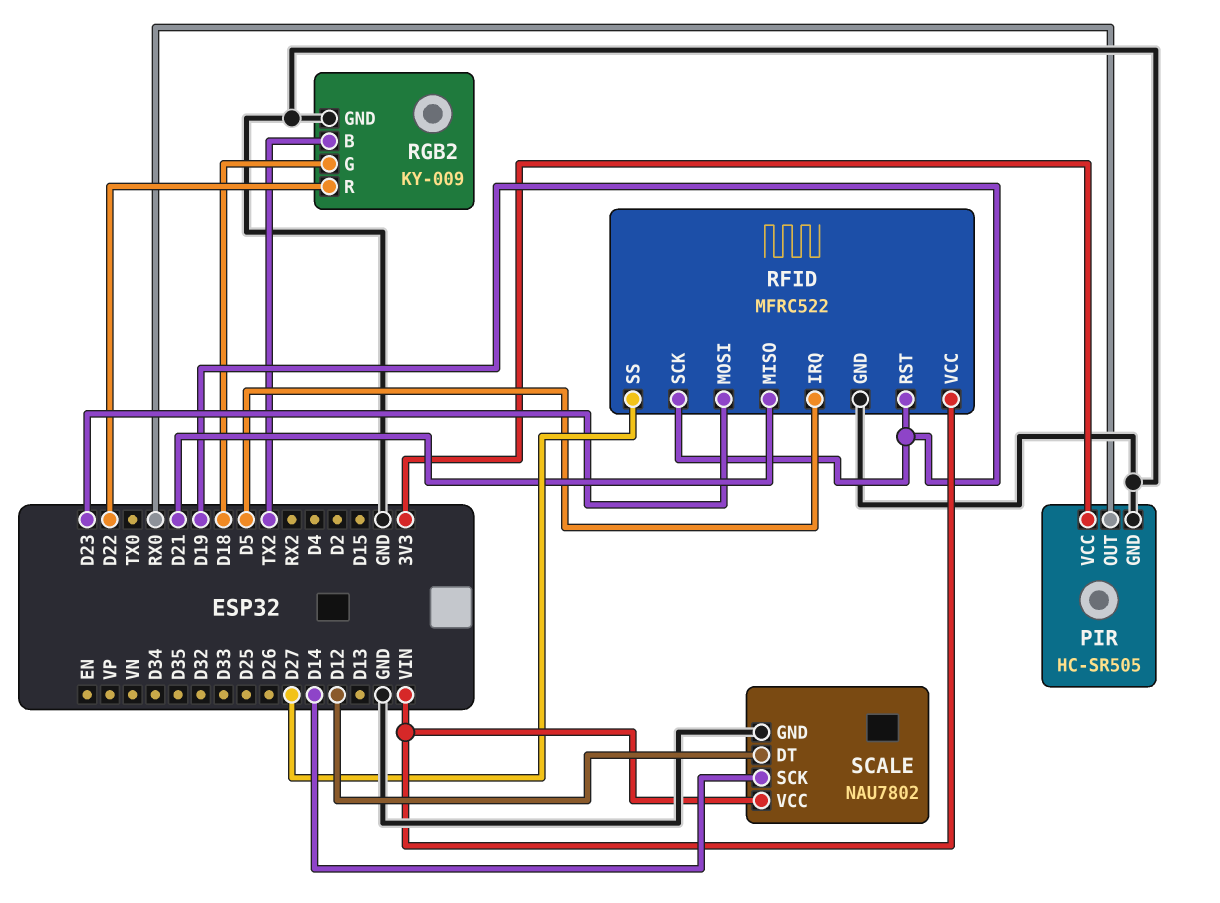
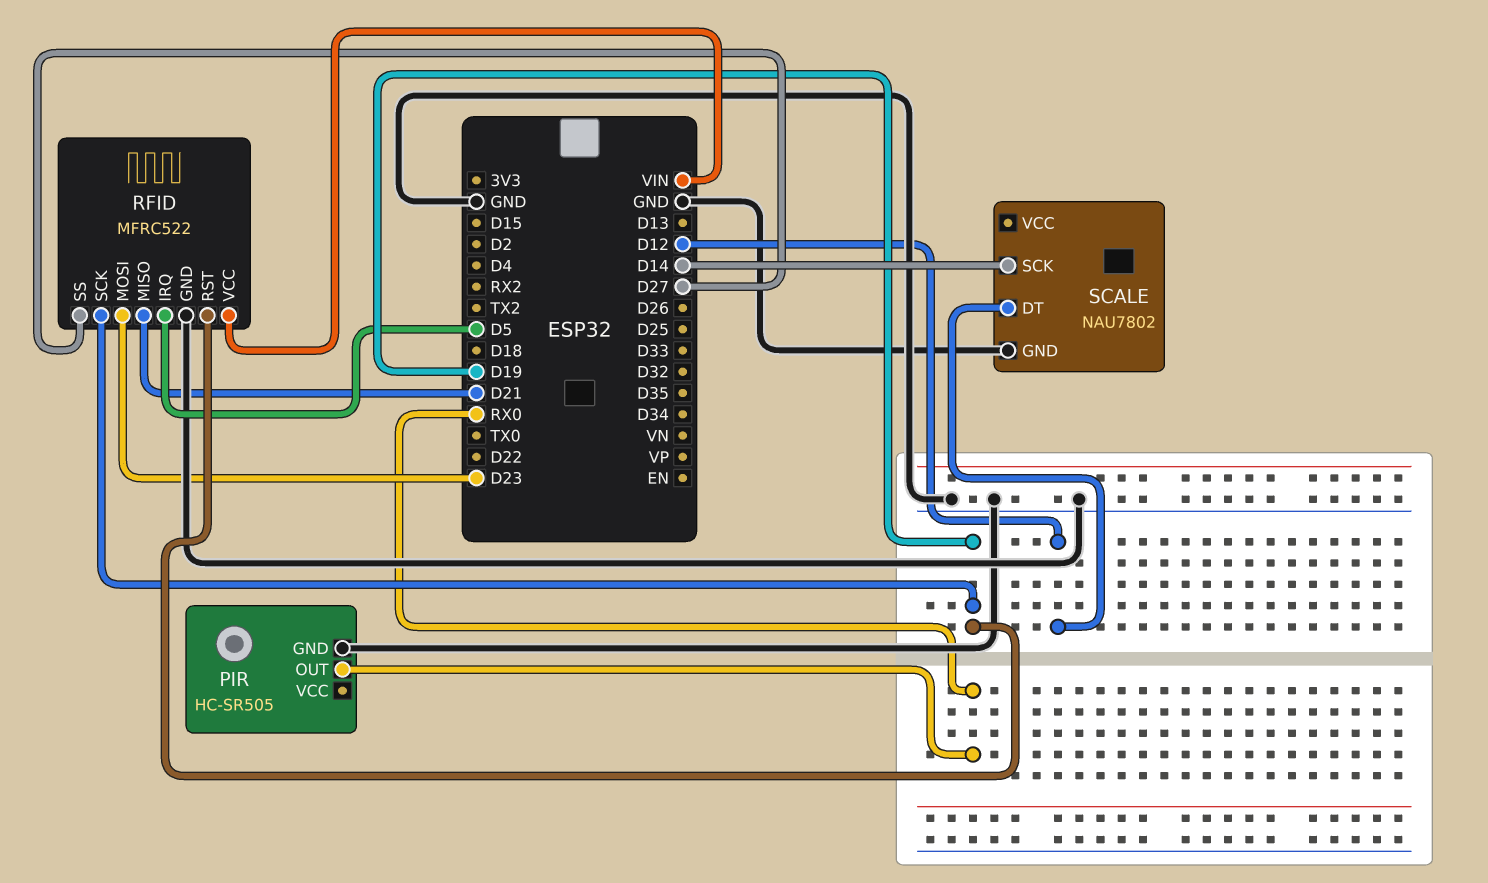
PIR pin VCC: 3V3 -> none
RGB2: KY-009 -> none
RGB2 pin B: TX2 -> none
RGB2 pin G: D18 -> none
RGB2 pin GND: GND -> none
RGB2 pin R: D22 -> none
SCALE pin VCC: VIN -> none

